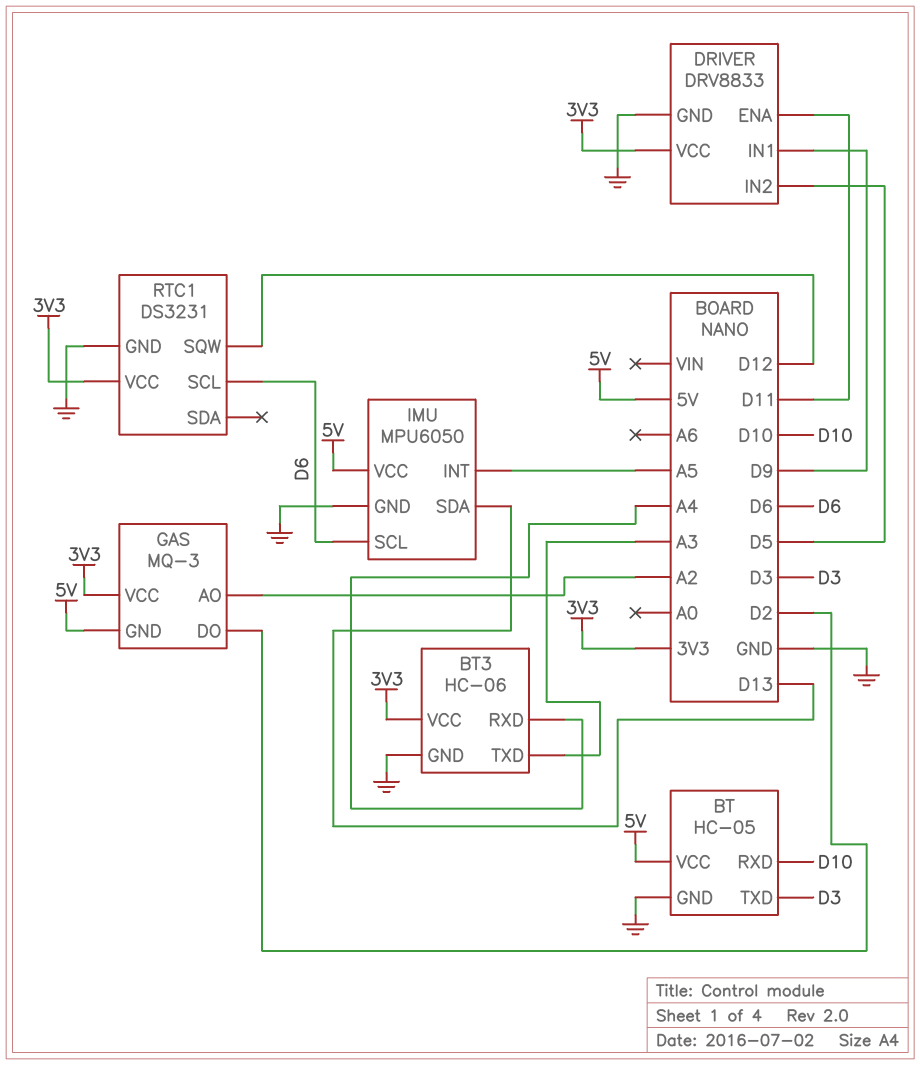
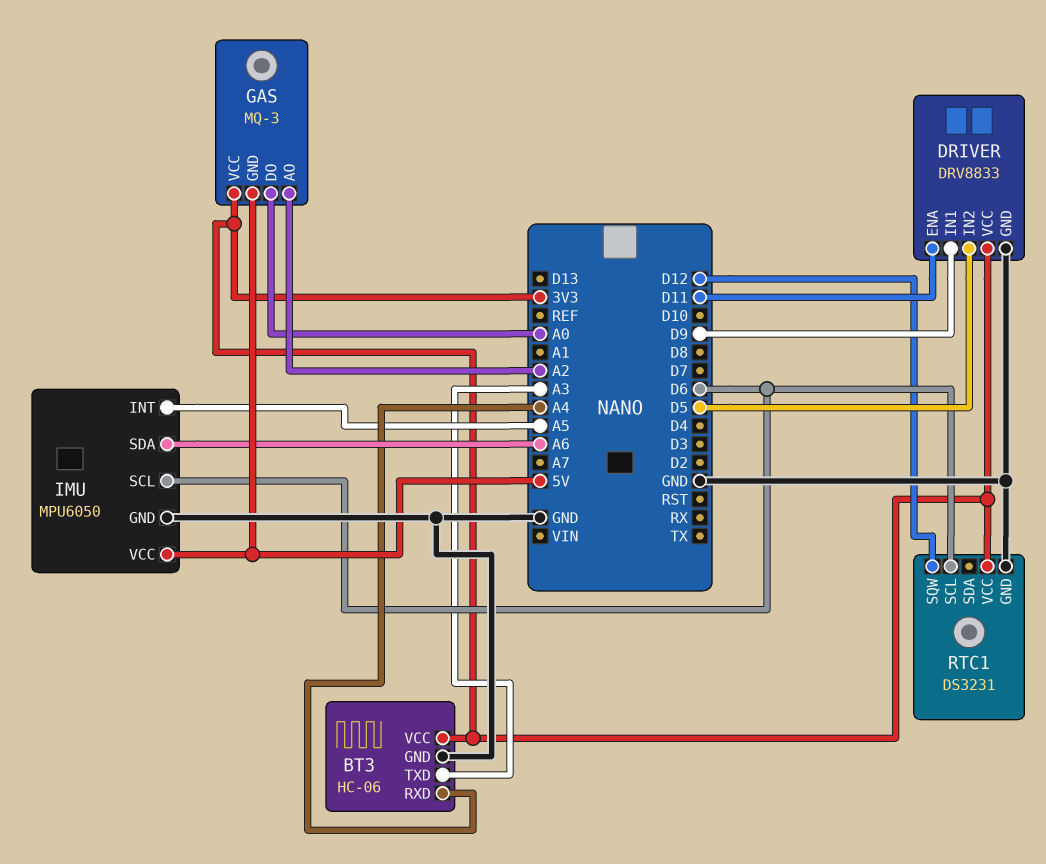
BT: HC-05 -> none
BT pin GND: GND -> none
BT pin RXD: D10 -> none
BT pin TXD: D3 -> none
BT pin VCC: 5V -> none
GAS pin DO: D2 -> A0
IMU pin SDA: D13 -> A6

